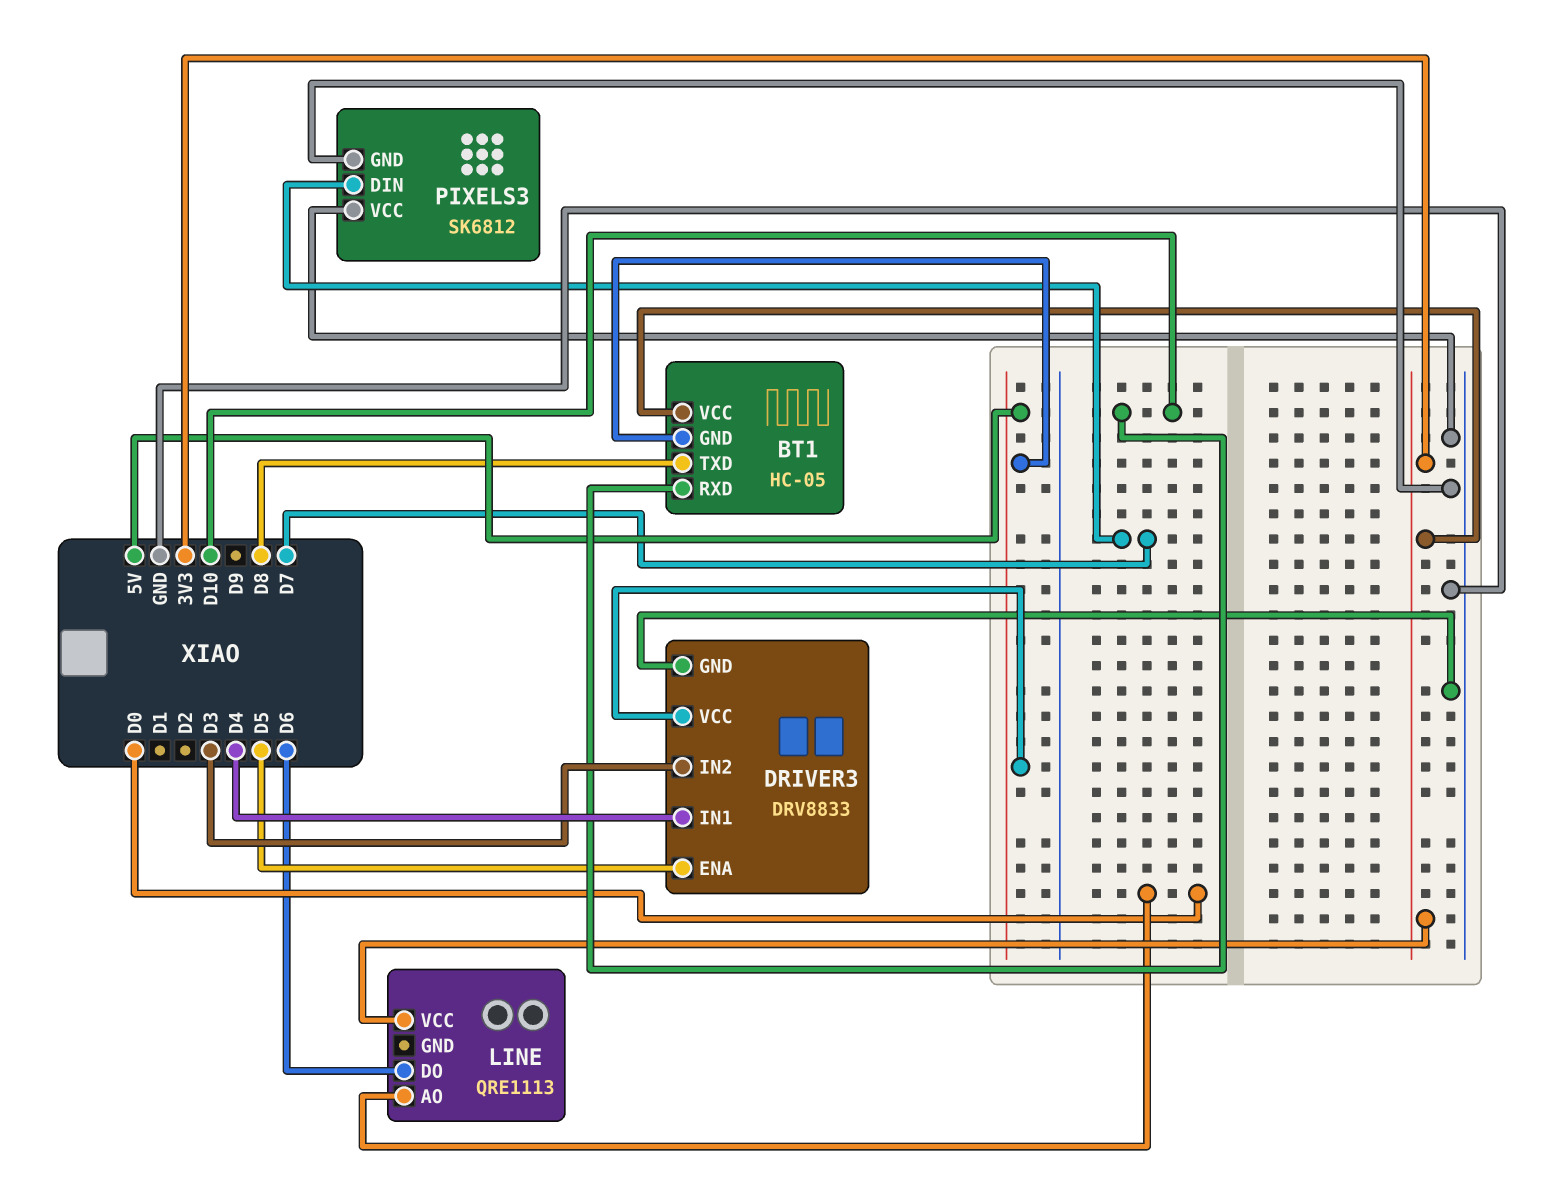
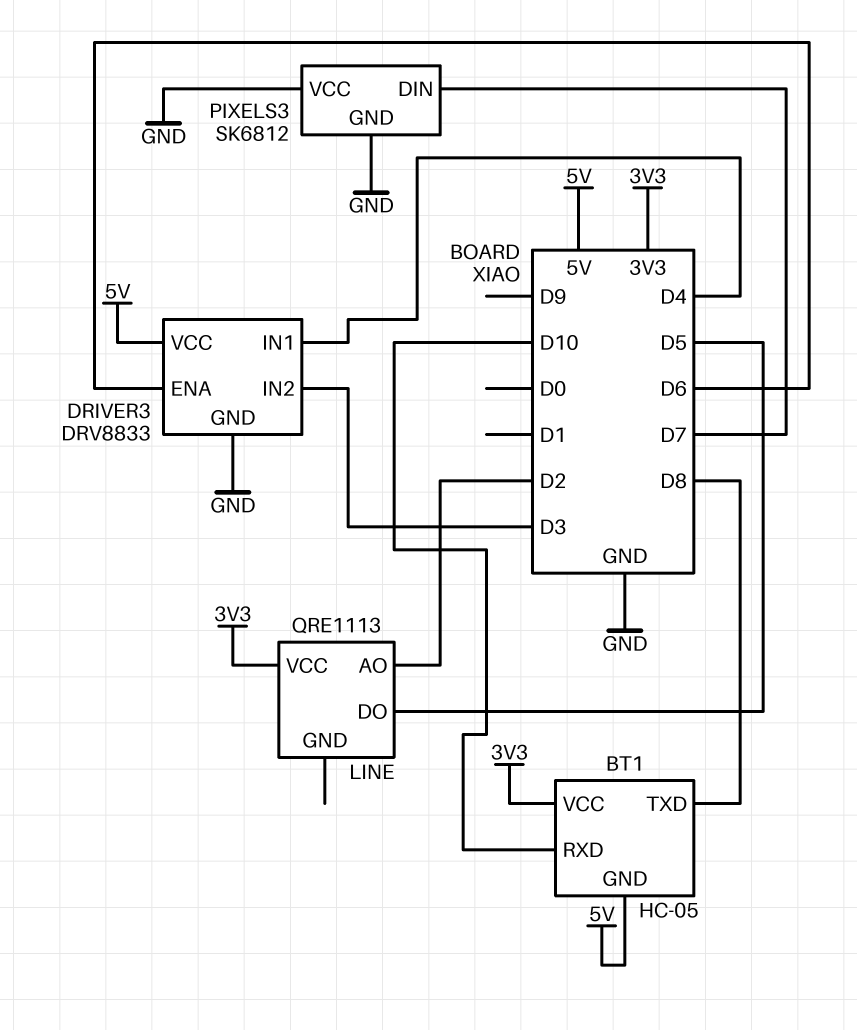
DRIVER3 pin ENA: D5 -> D6
LINE pin AO: D0 -> D2
LINE pin DO: D6 -> D5

